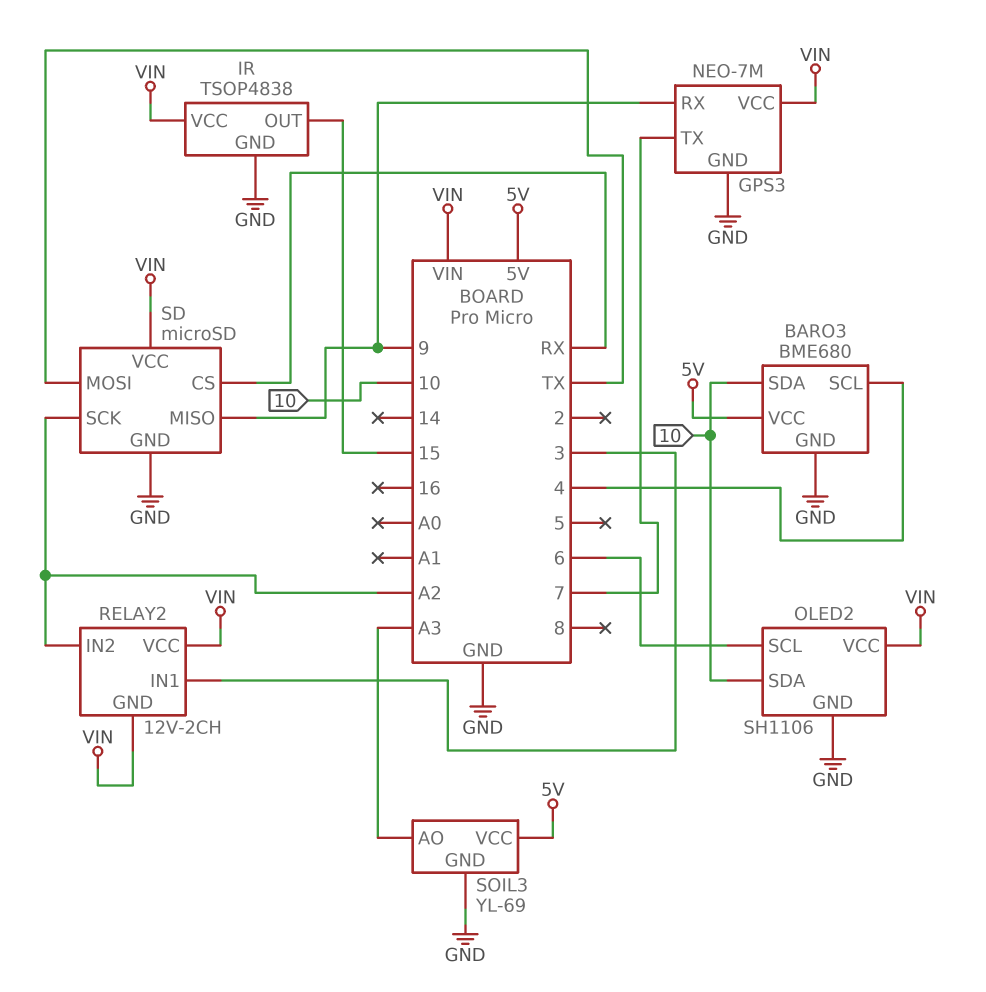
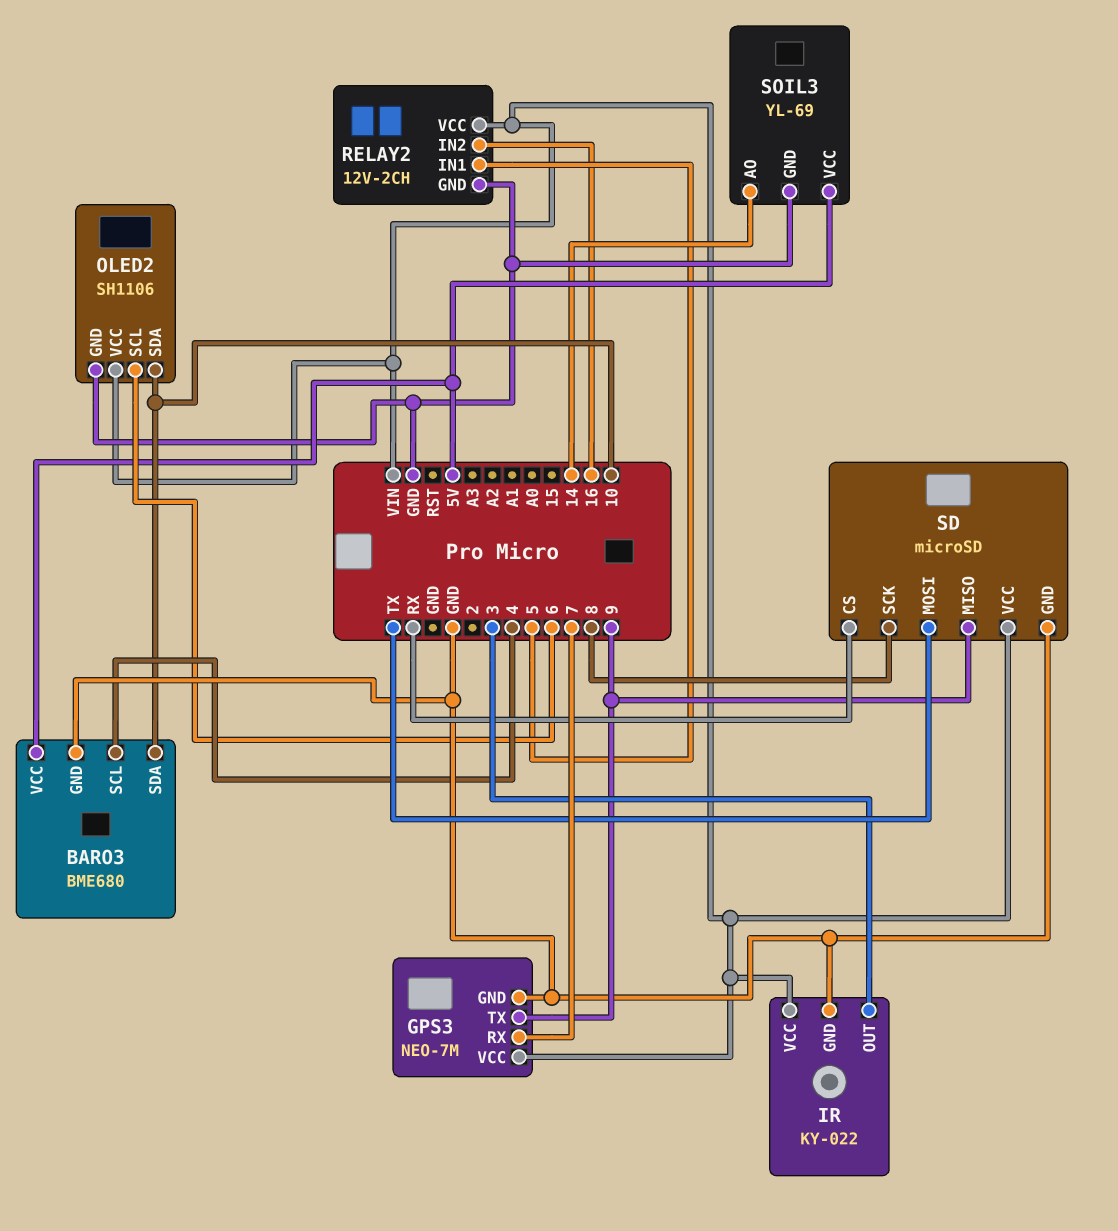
GPS3 pin RX: 9 -> 7
GPS3 pin TX: 7 -> 9
IR: TSOP4838 -> KY-022
IR pin OUT: 15 -> 3
RELAY2 pin GND: VIN -> GND
RELAY2 pin IN1: 3 -> 5
RELAY2 pin IN2: A2 -> 16
SD pin SCK: A2 -> 8
SOIL3 pin AO: A3 -> 14

